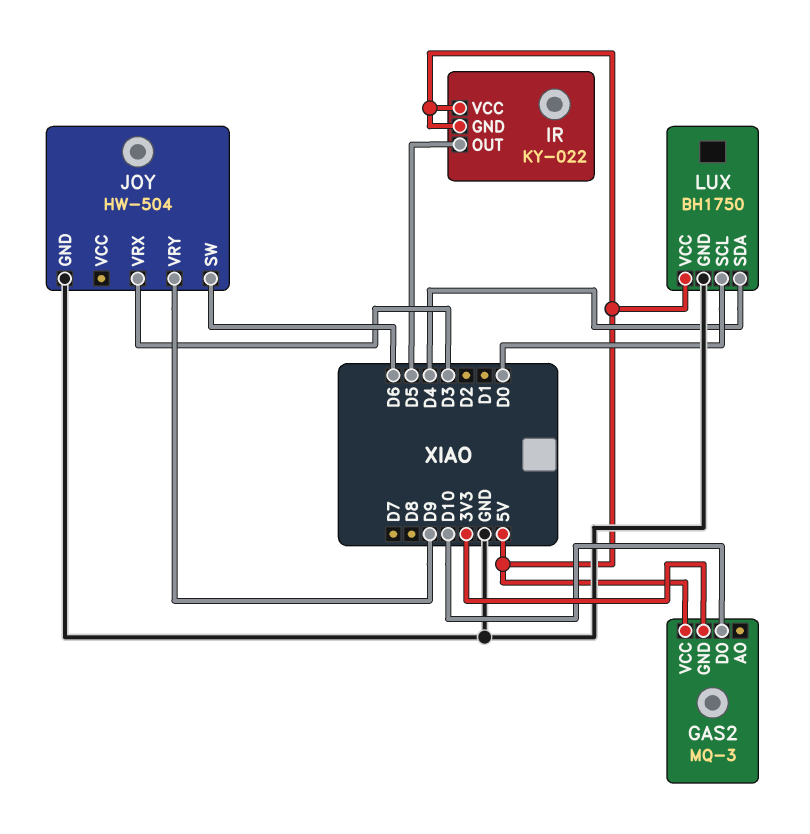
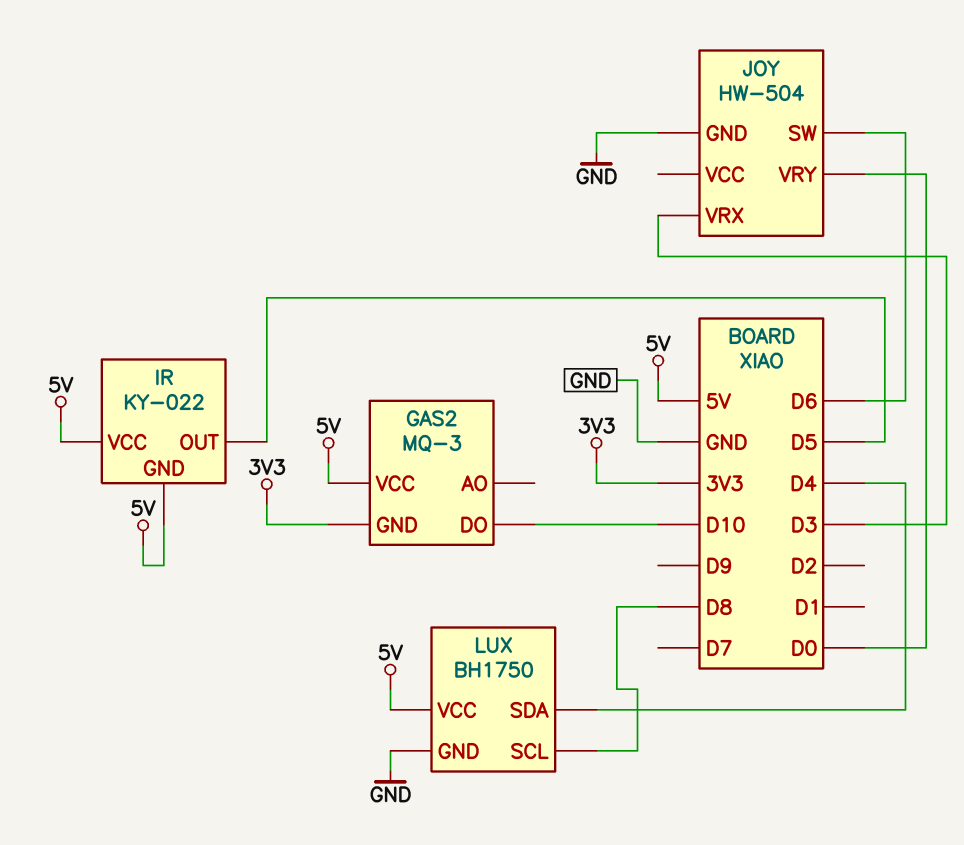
JOY pin VRY: D9 -> D0
LUX pin SCL: D0 -> D8

